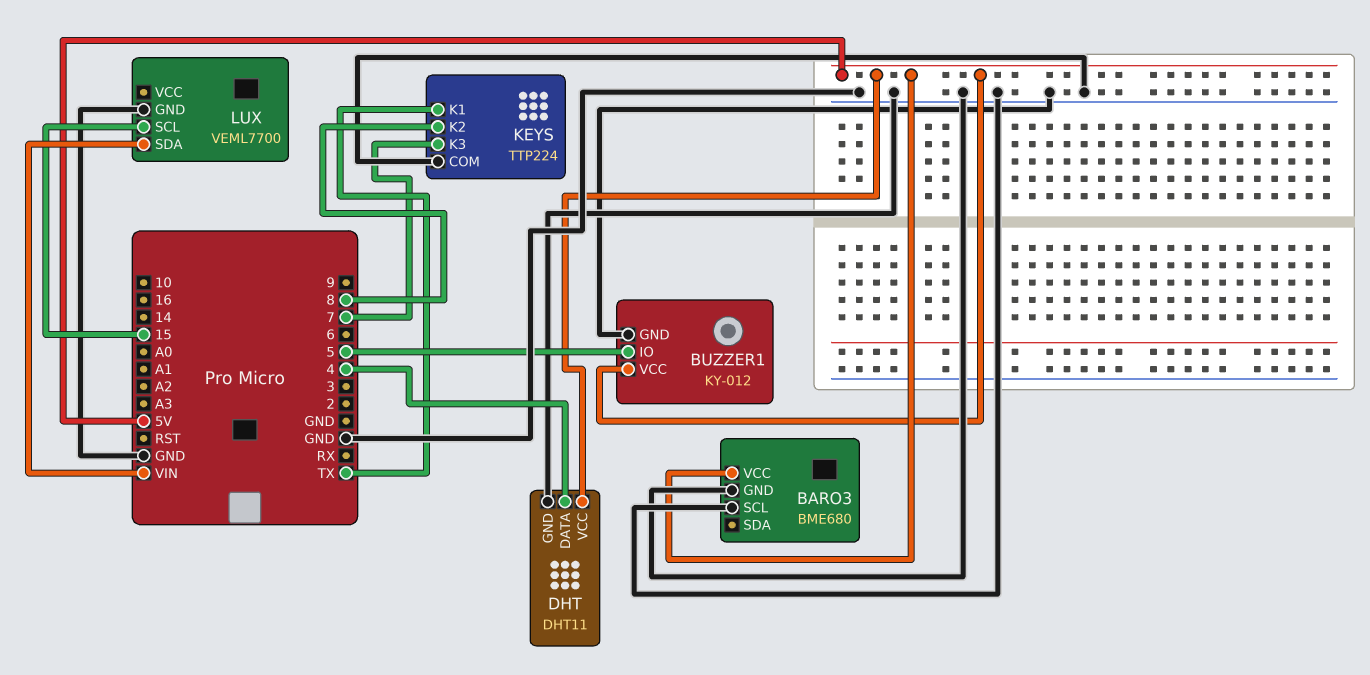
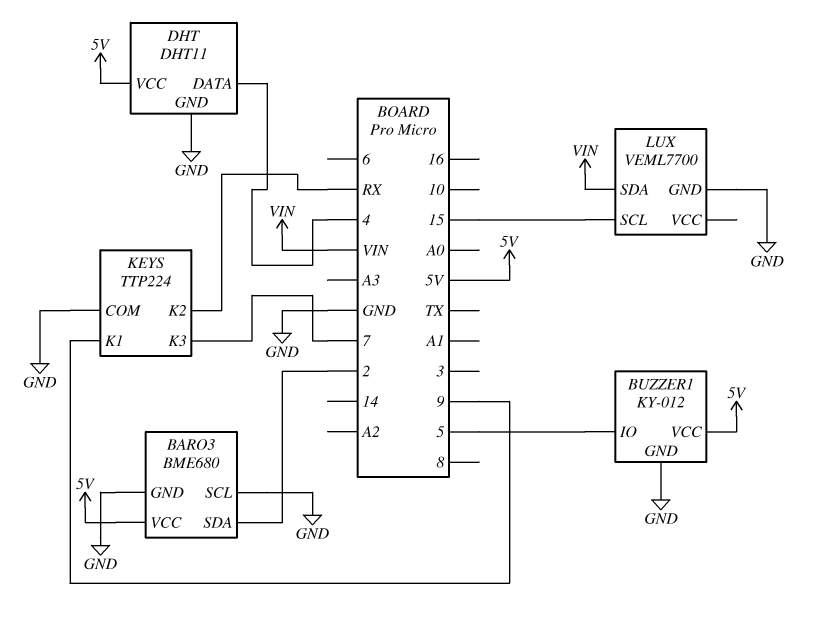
BARO3 pin SDA: none -> 2
KEYS pin K1: TX -> 9
KEYS pin K2: 8 -> RX

